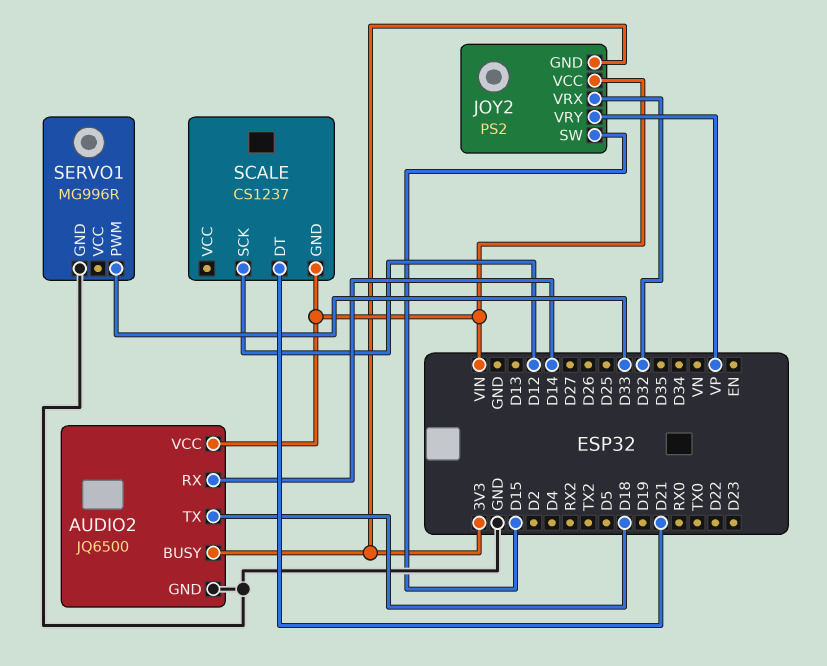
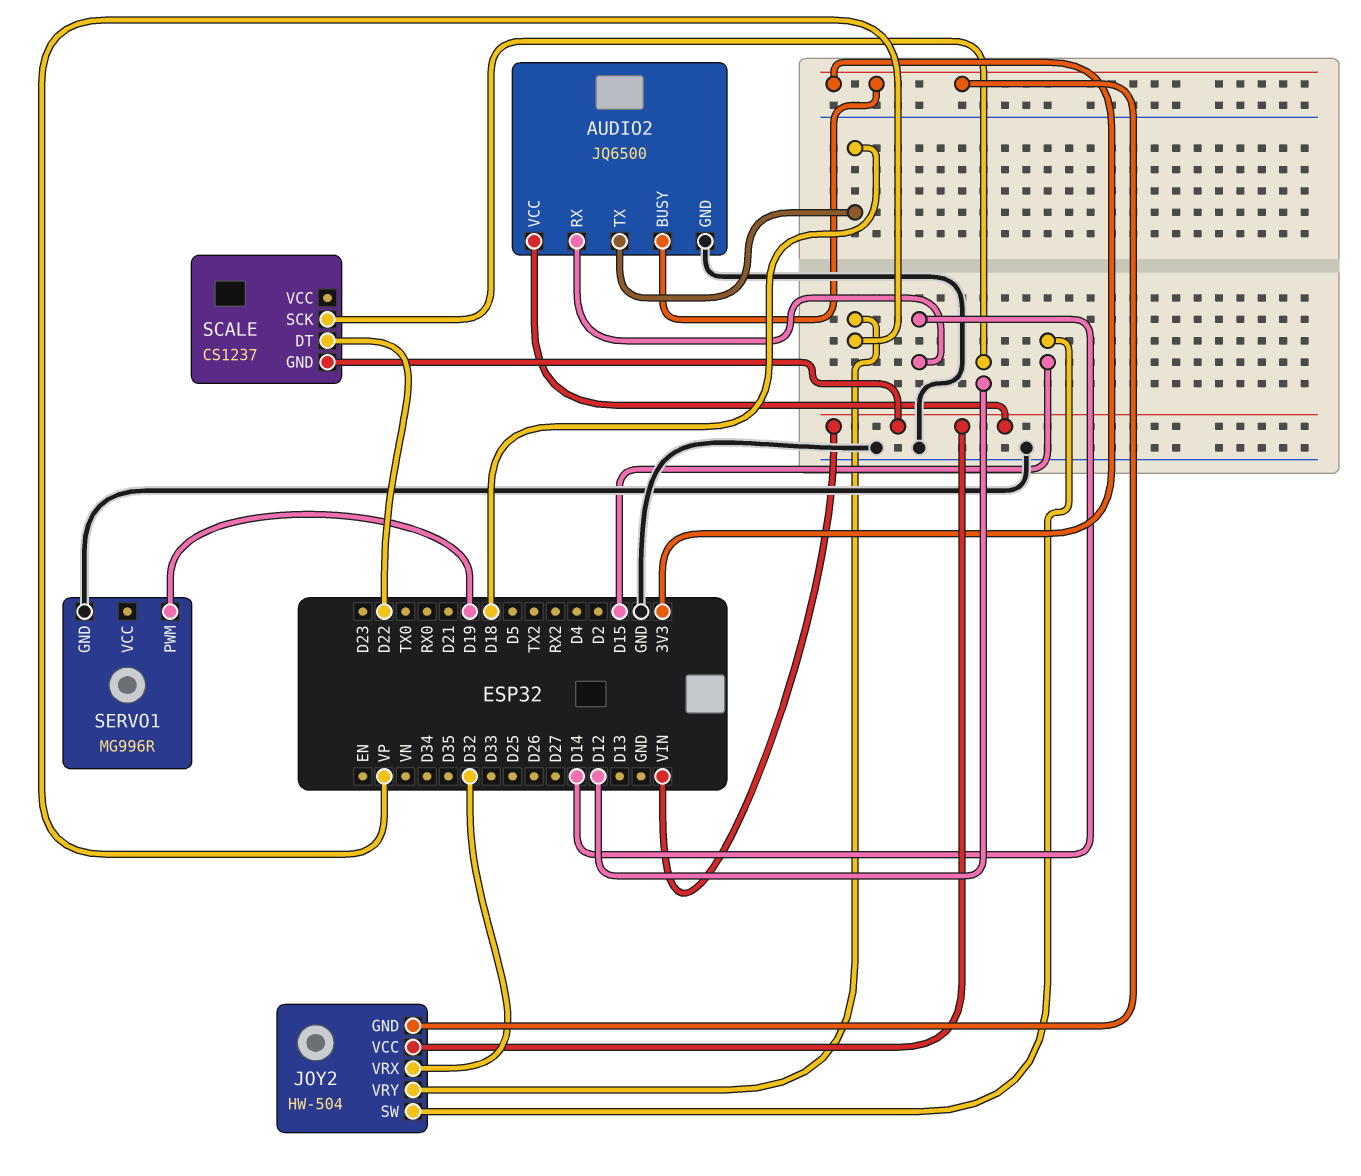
JOY2: PS2 -> HW-504
SCALE pin DT: D21 -> D22
SERVO1 pin PWM: D33 -> D19

